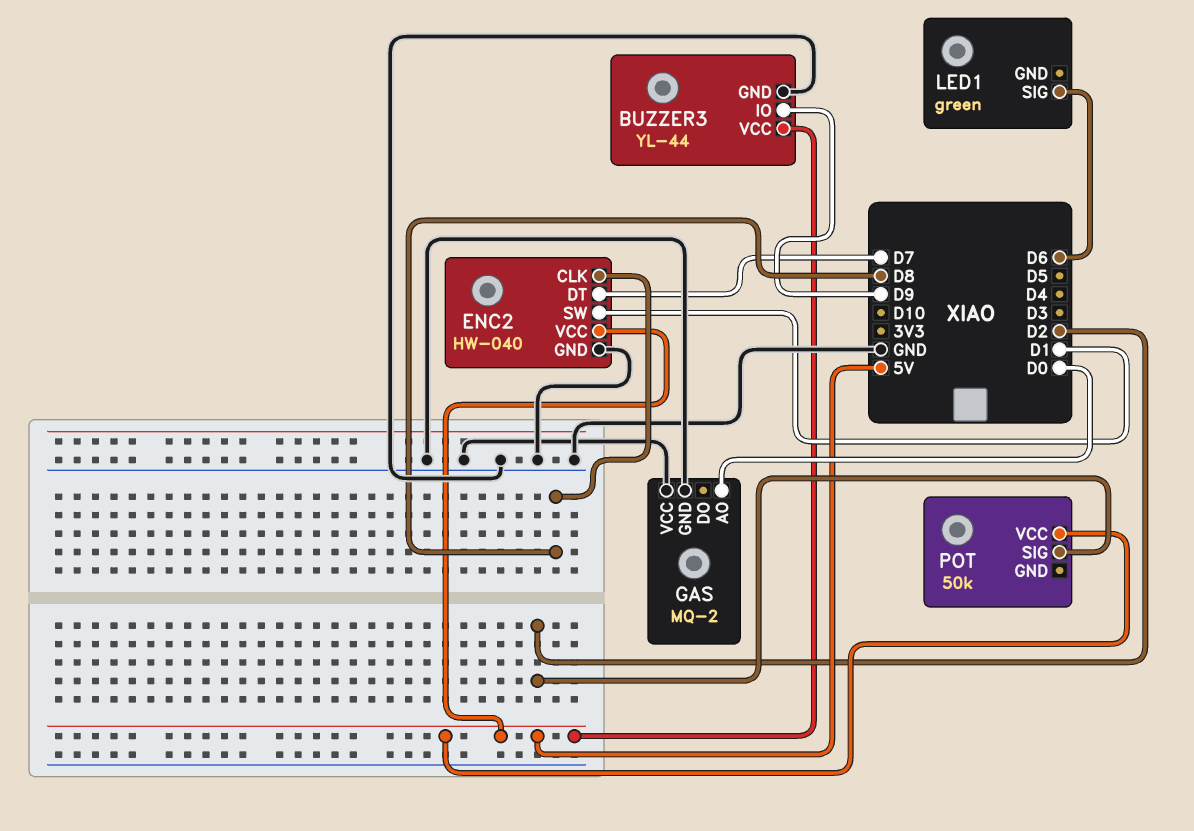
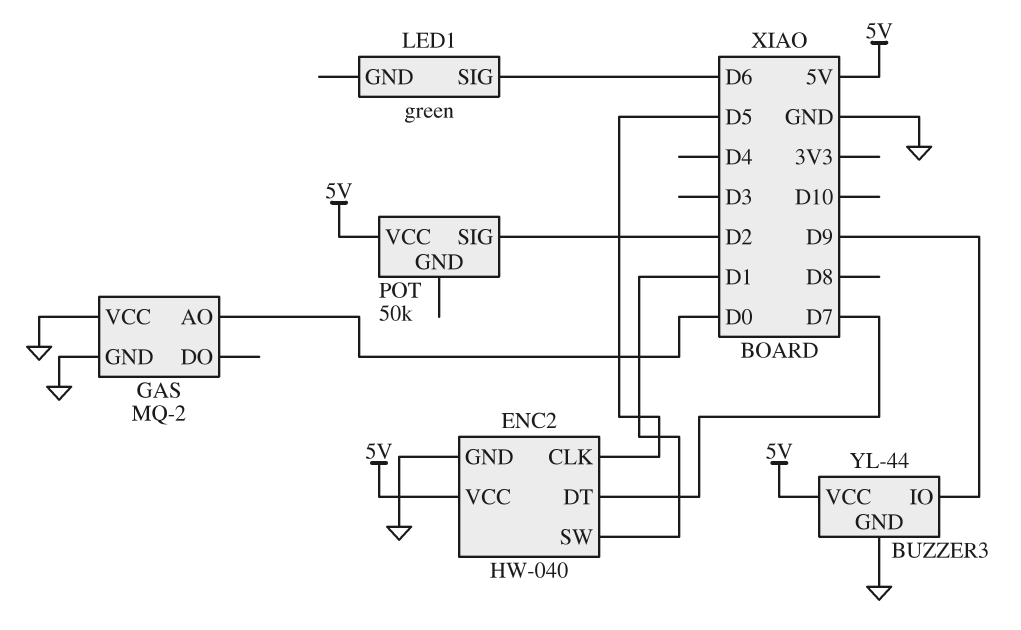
ENC2 pin CLK: D8 -> D5

